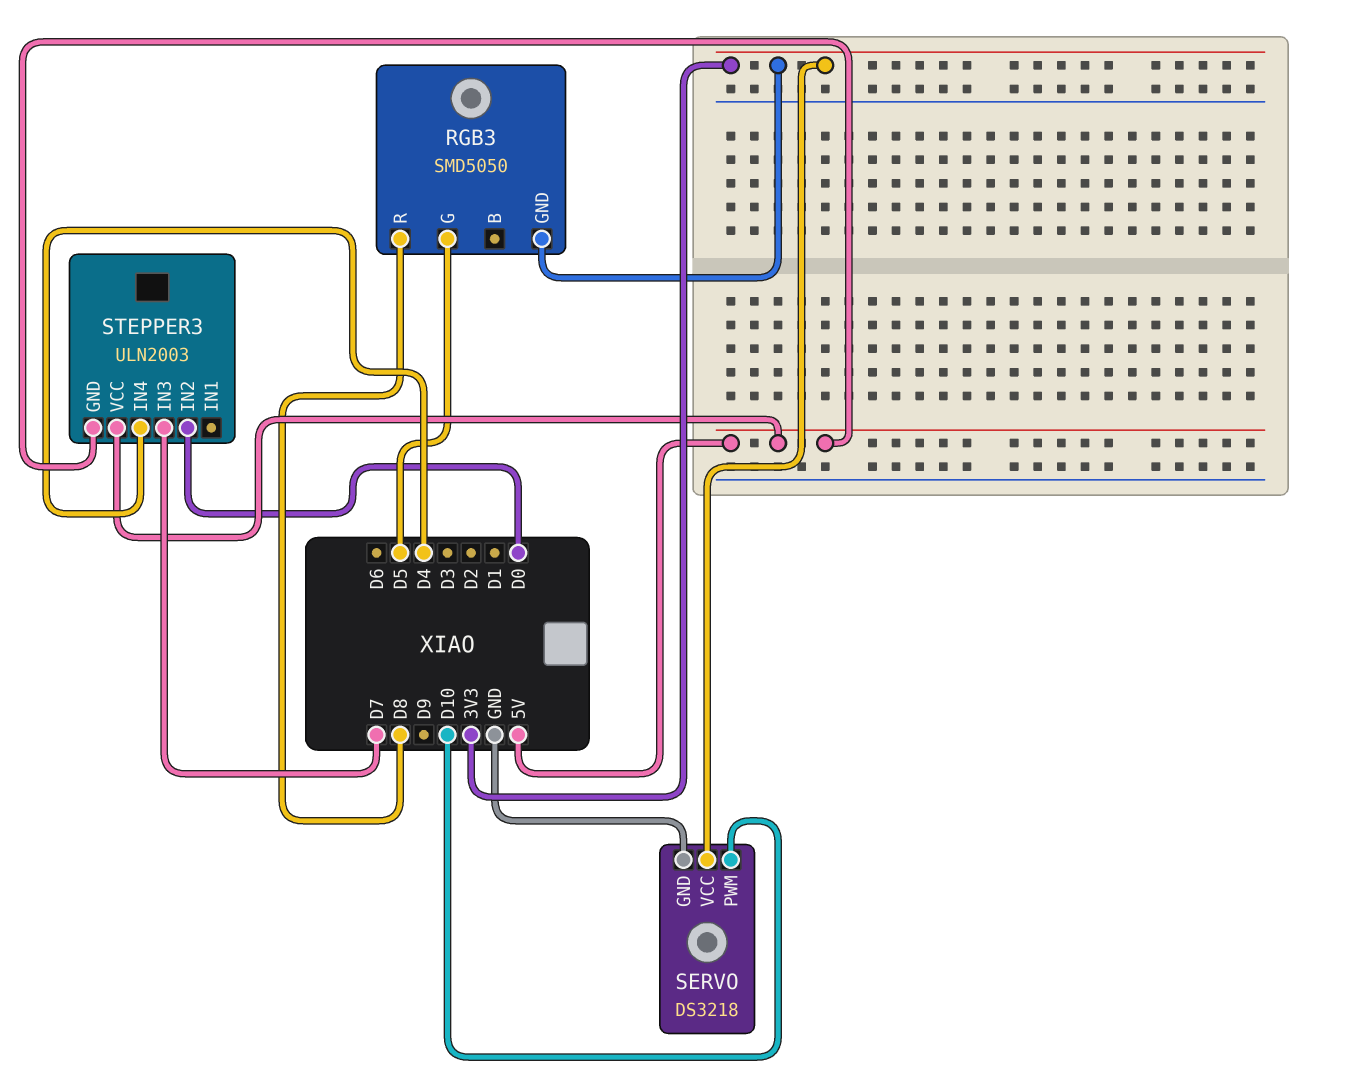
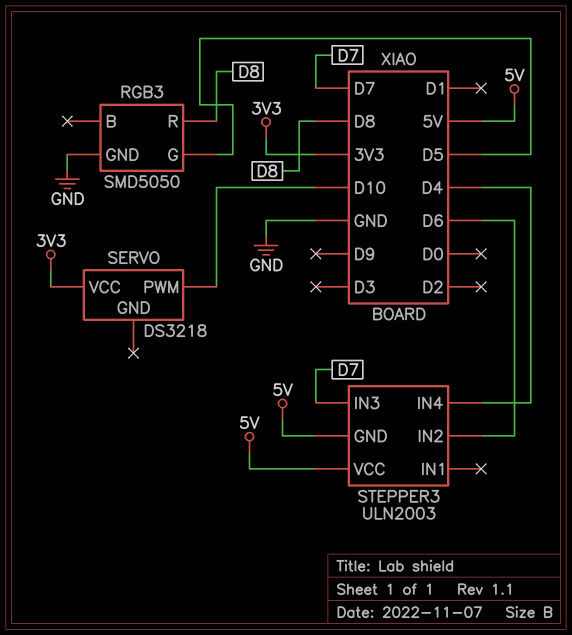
RGB3 pin GND: 3V3 -> GND
SERVO pin GND: GND -> none
STEPPER3 pin IN2: D0 -> D6

